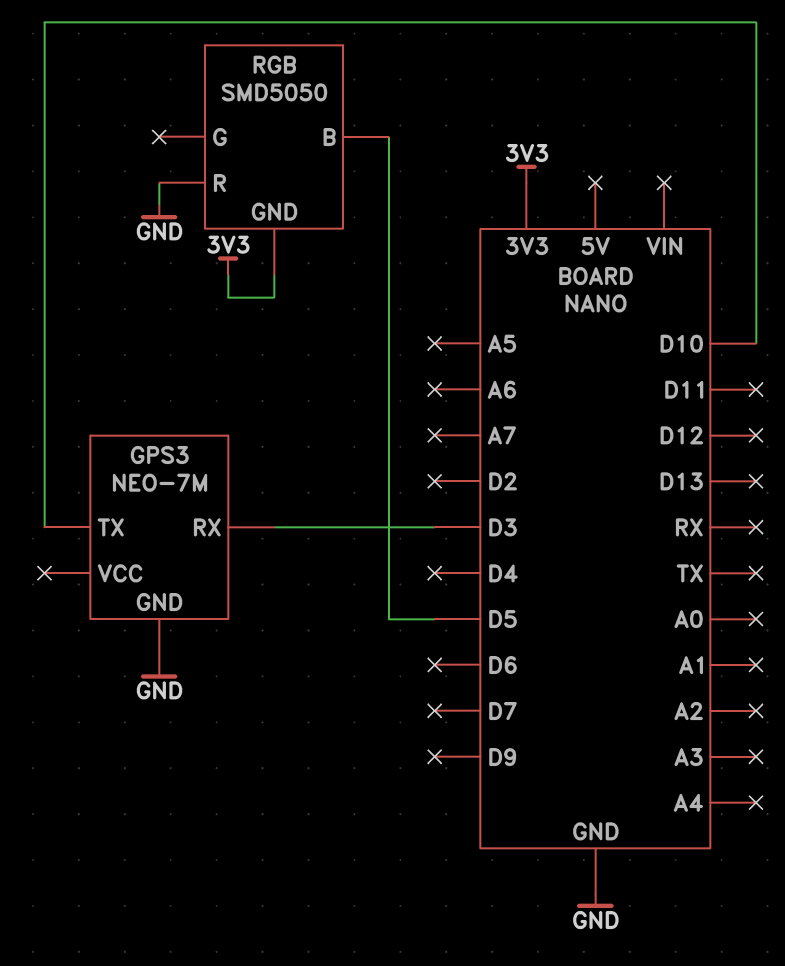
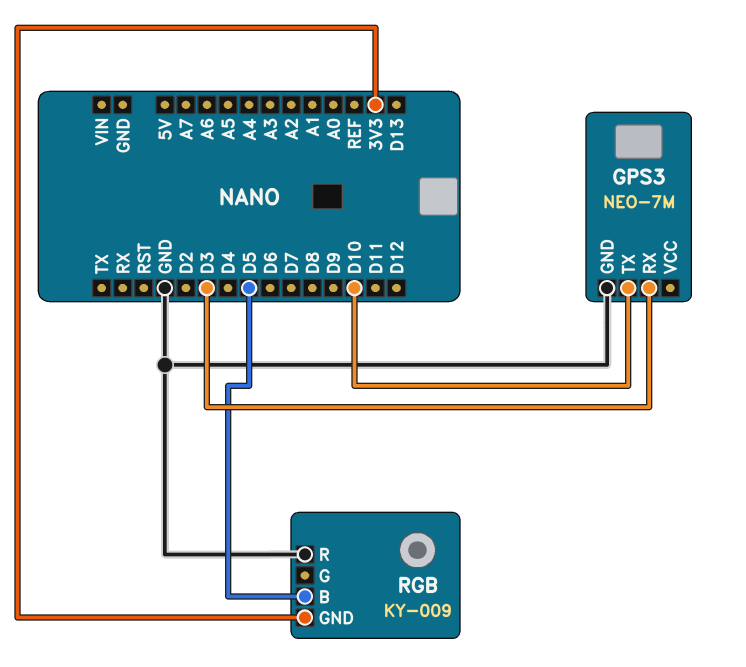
RGB: SMD5050 -> KY-009

